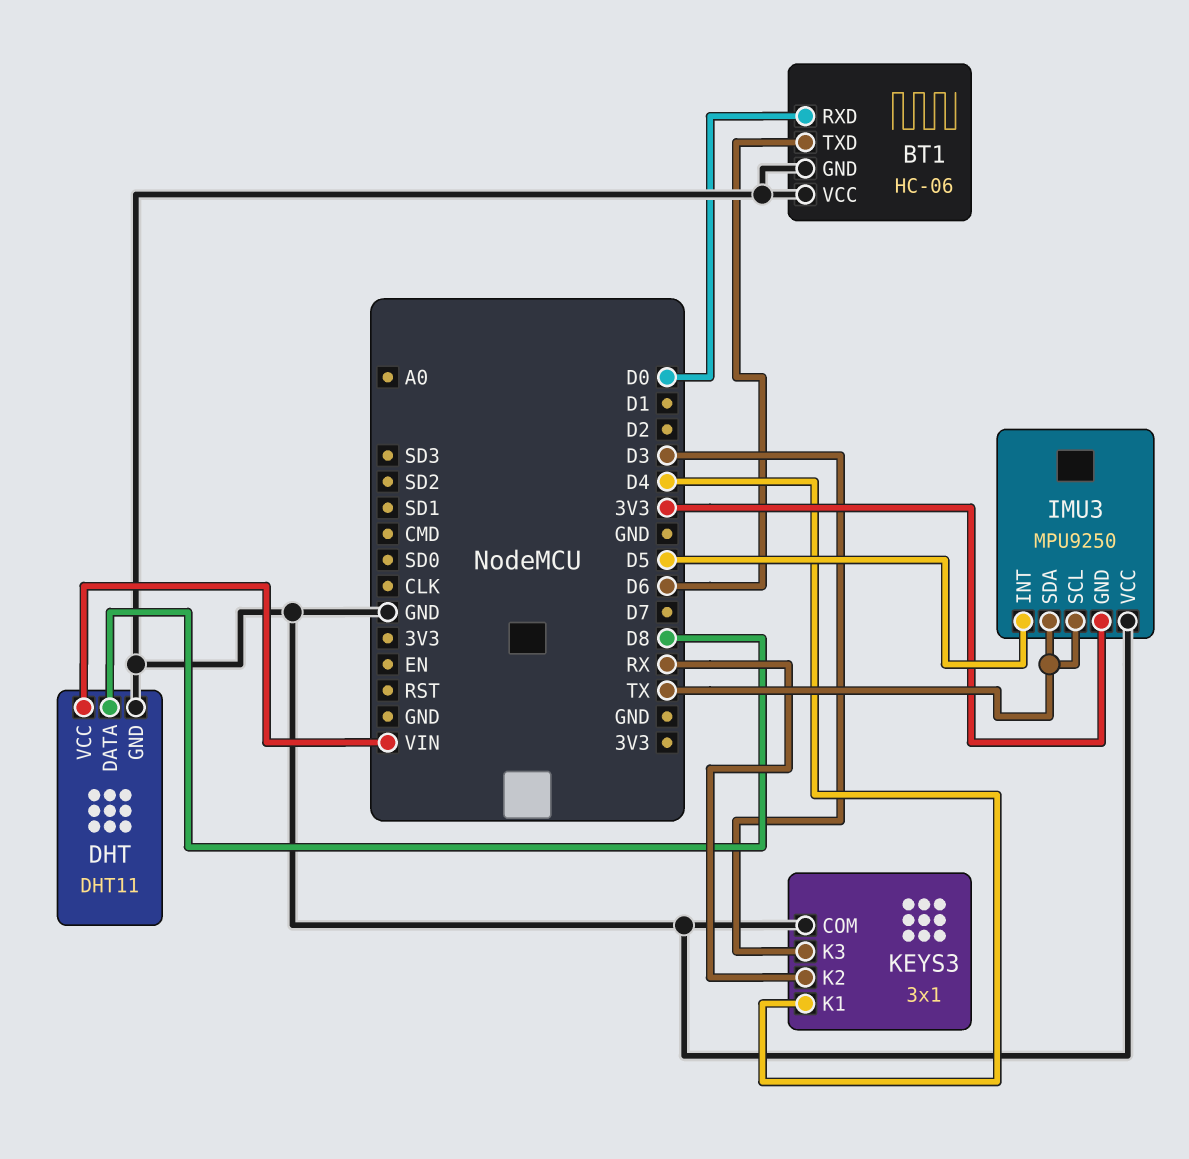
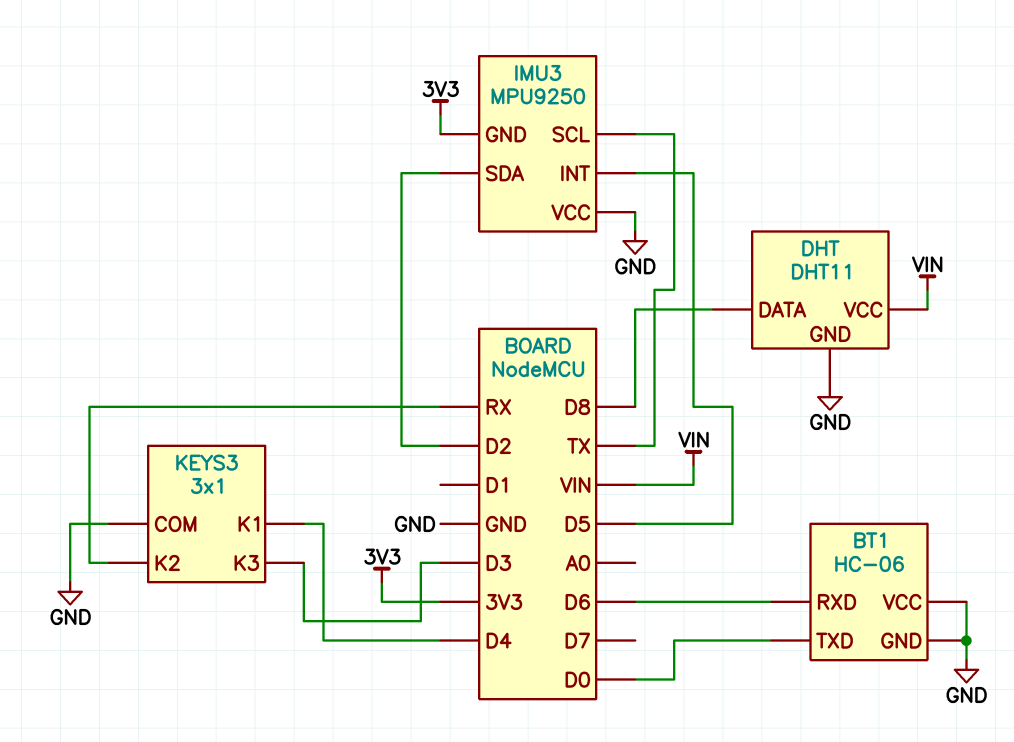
BT1 pin RXD: D0 -> D6
BT1 pin TXD: D6 -> D0
IMU3 pin SDA: TX -> D2

